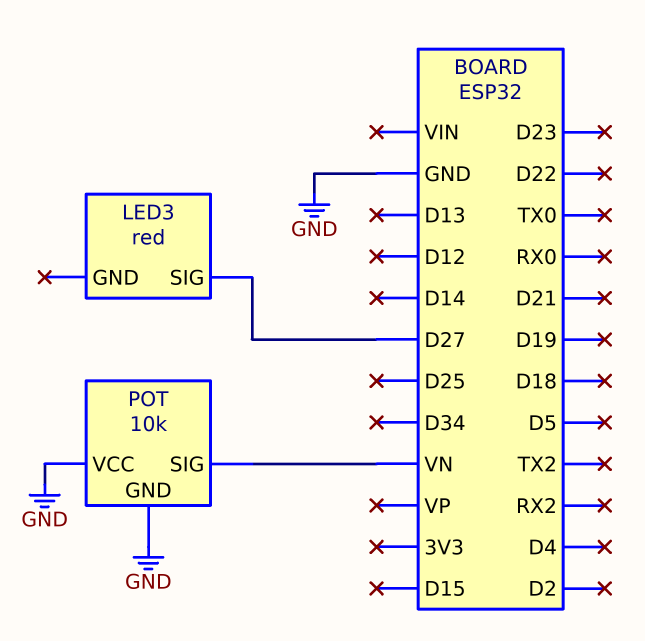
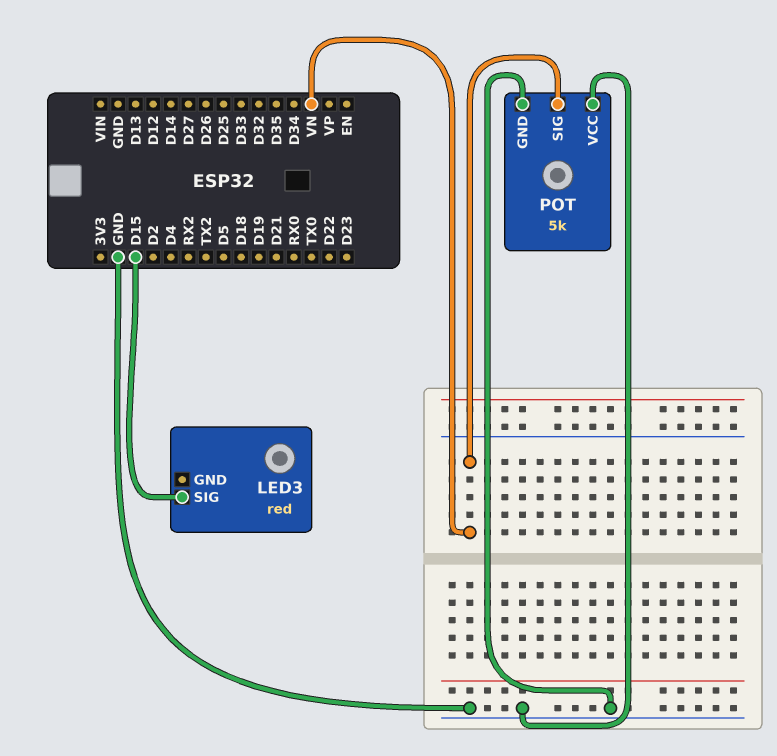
LED3 pin SIG: D27 -> D15
POT: 10k -> 5k

